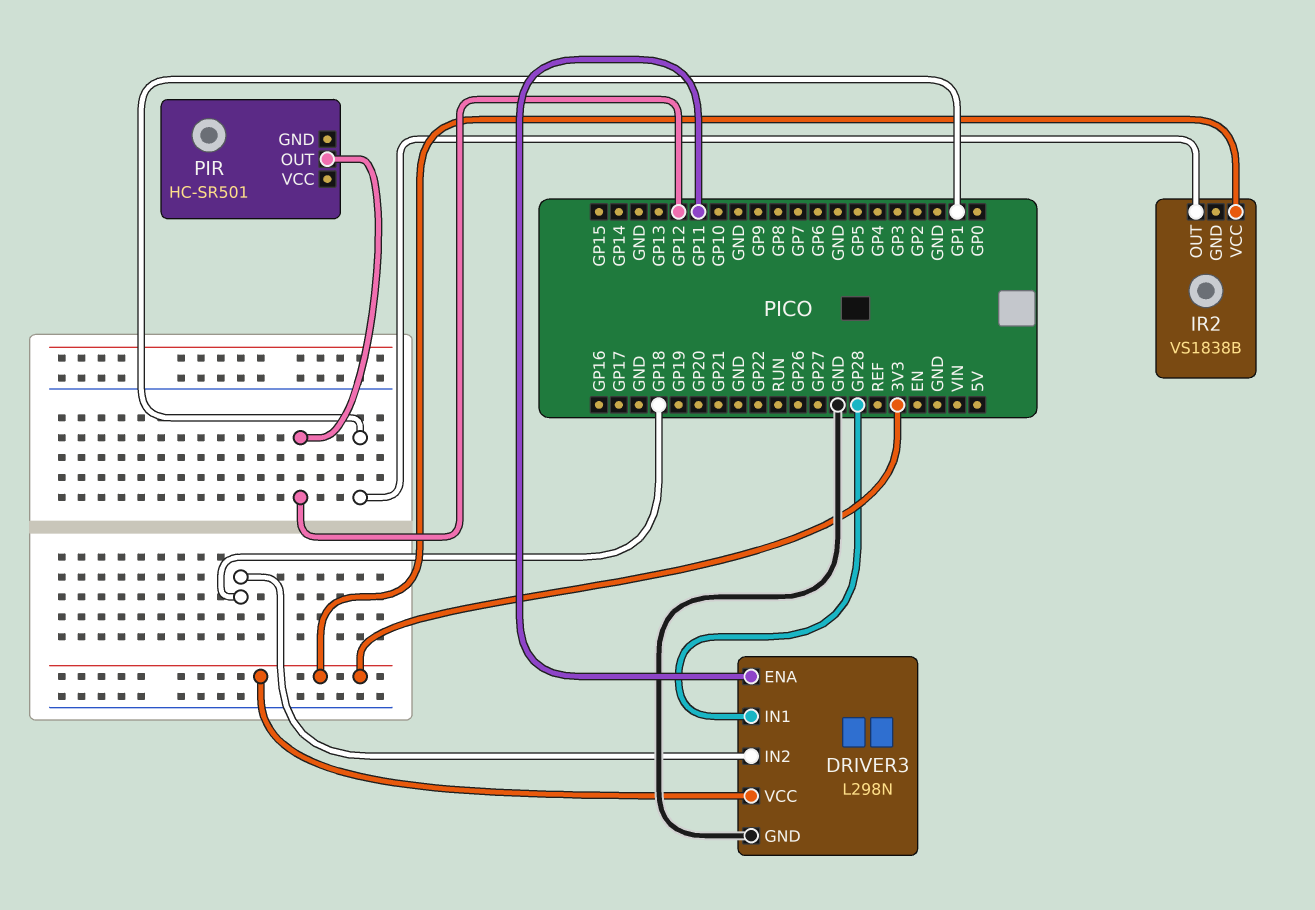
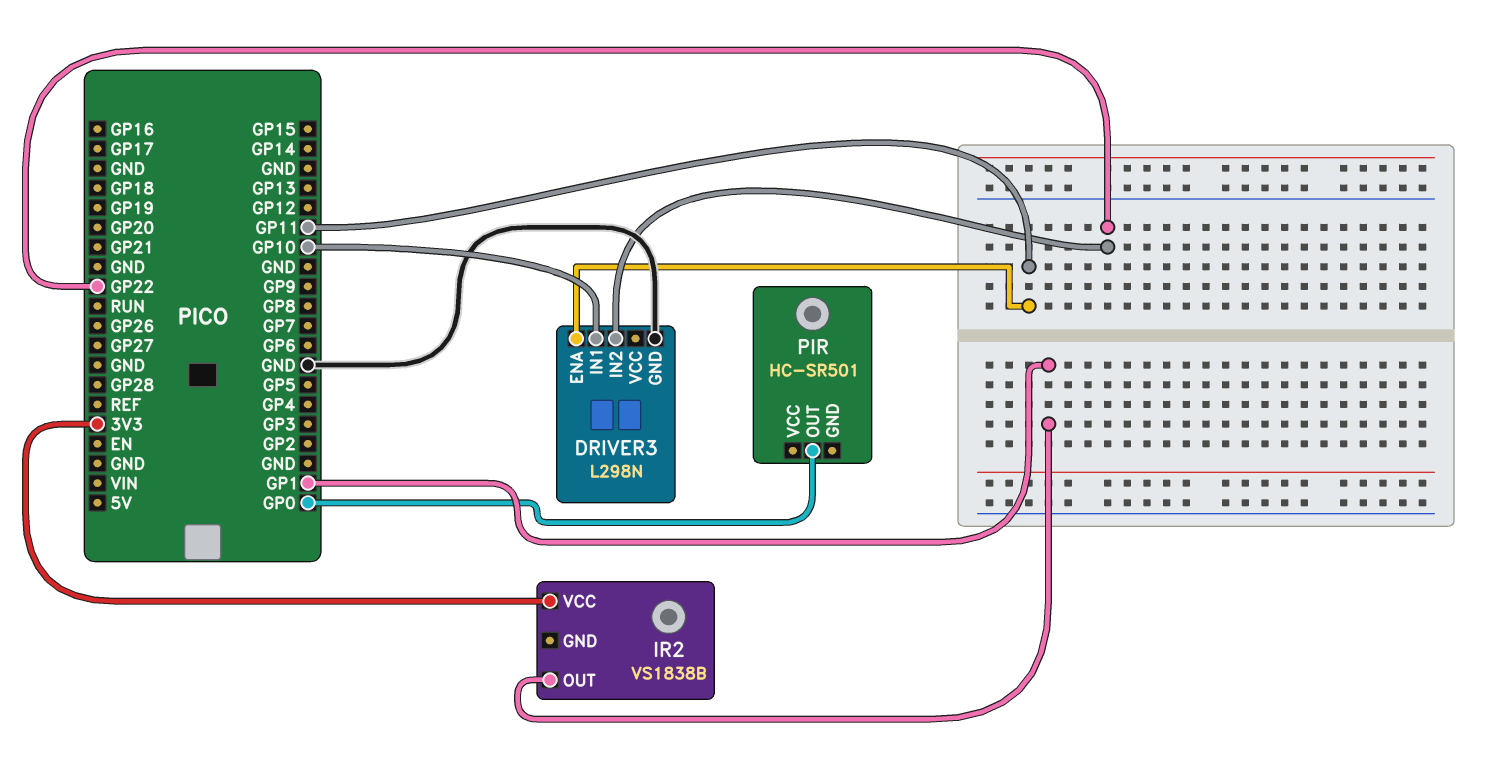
DRIVER3 pin IN1: GP28 -> GP10
DRIVER3 pin IN2: GP18 -> GP22
DRIVER3 pin VCC: 3V3 -> none
PIR pin OUT: GP12 -> GP0

